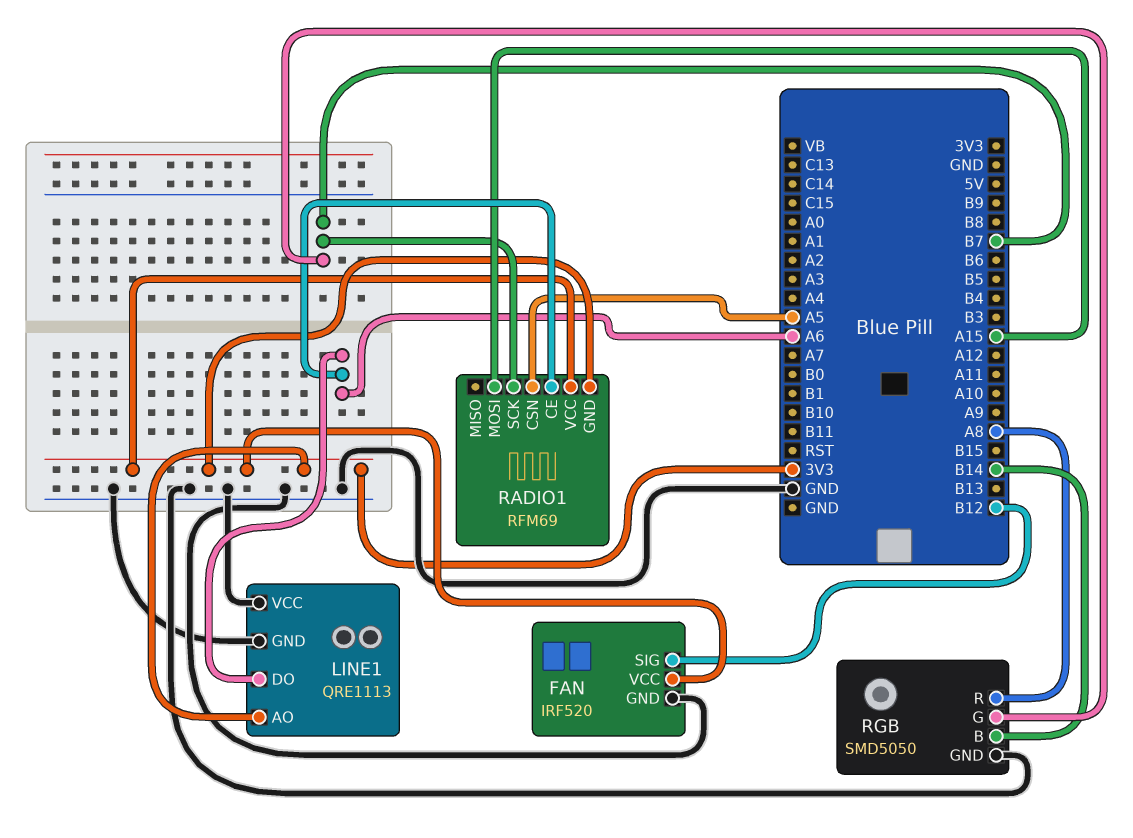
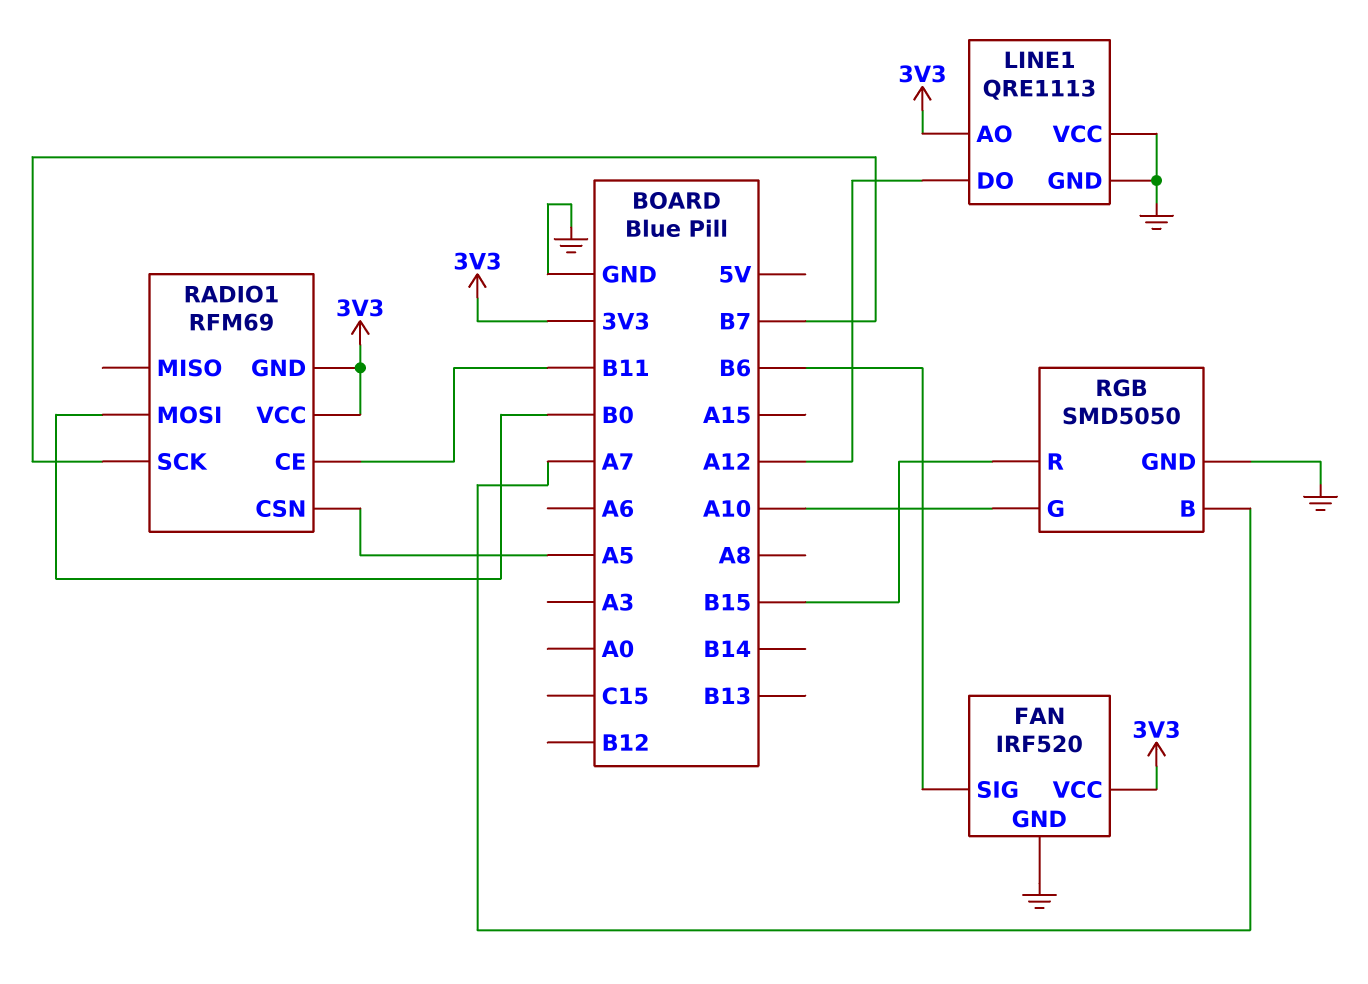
FAN pin SIG: B12 -> B6
LINE1 pin DO: A6 -> A12
RADIO1 pin CE: A6 -> B11
RADIO1 pin MOSI: A15 -> B0
RGB pin B: B14 -> A7
RGB pin G: B7 -> A10
RGB pin R: A8 -> B15

